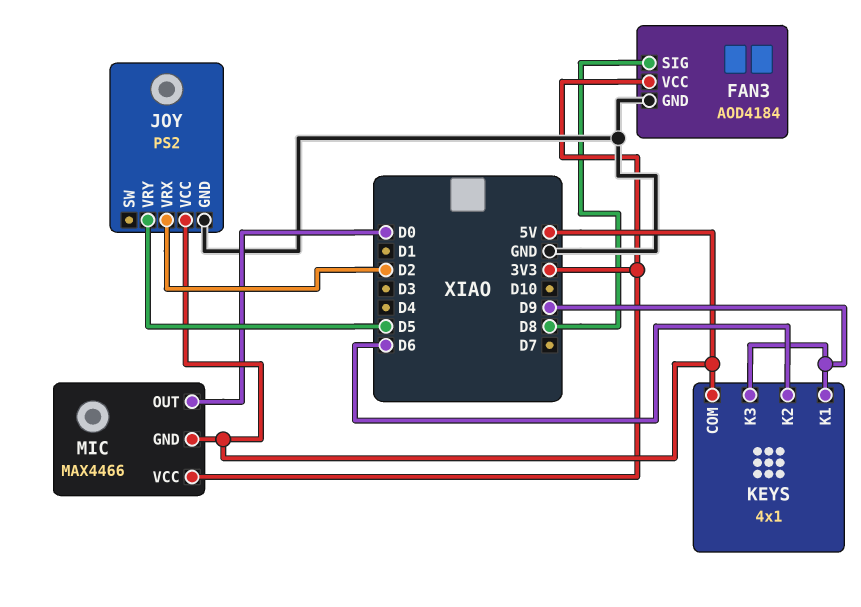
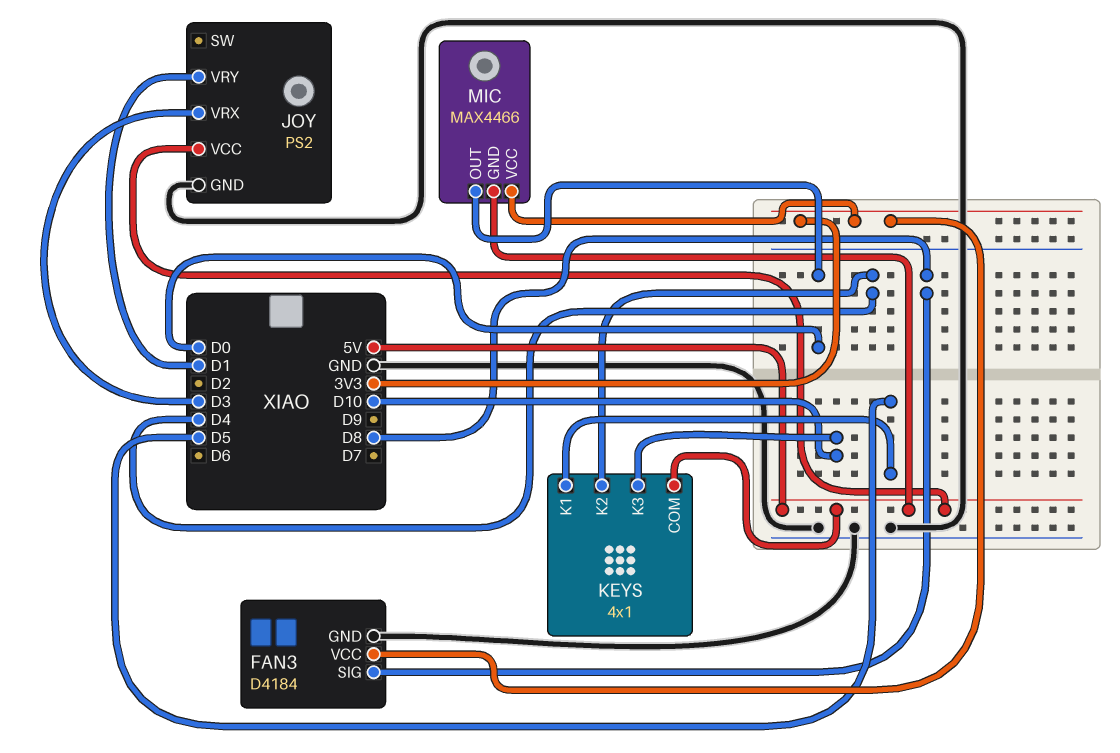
FAN3: AOD4184 -> D4184
JOY pin VRX: D2 -> D3
JOY pin VRY: D5 -> D1
KEYS pin K1: D9 -> D5
KEYS pin K2: D6 -> D4
KEYS pin K3: D9 -> D10

